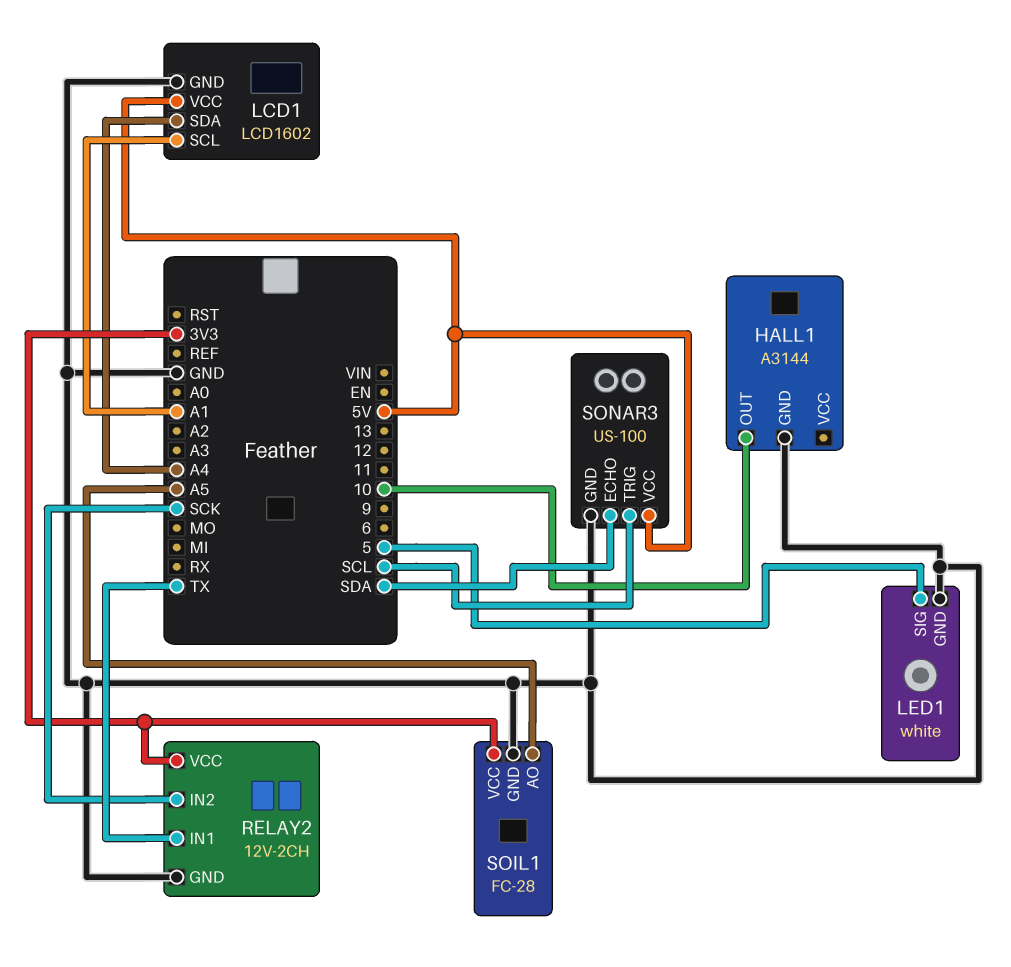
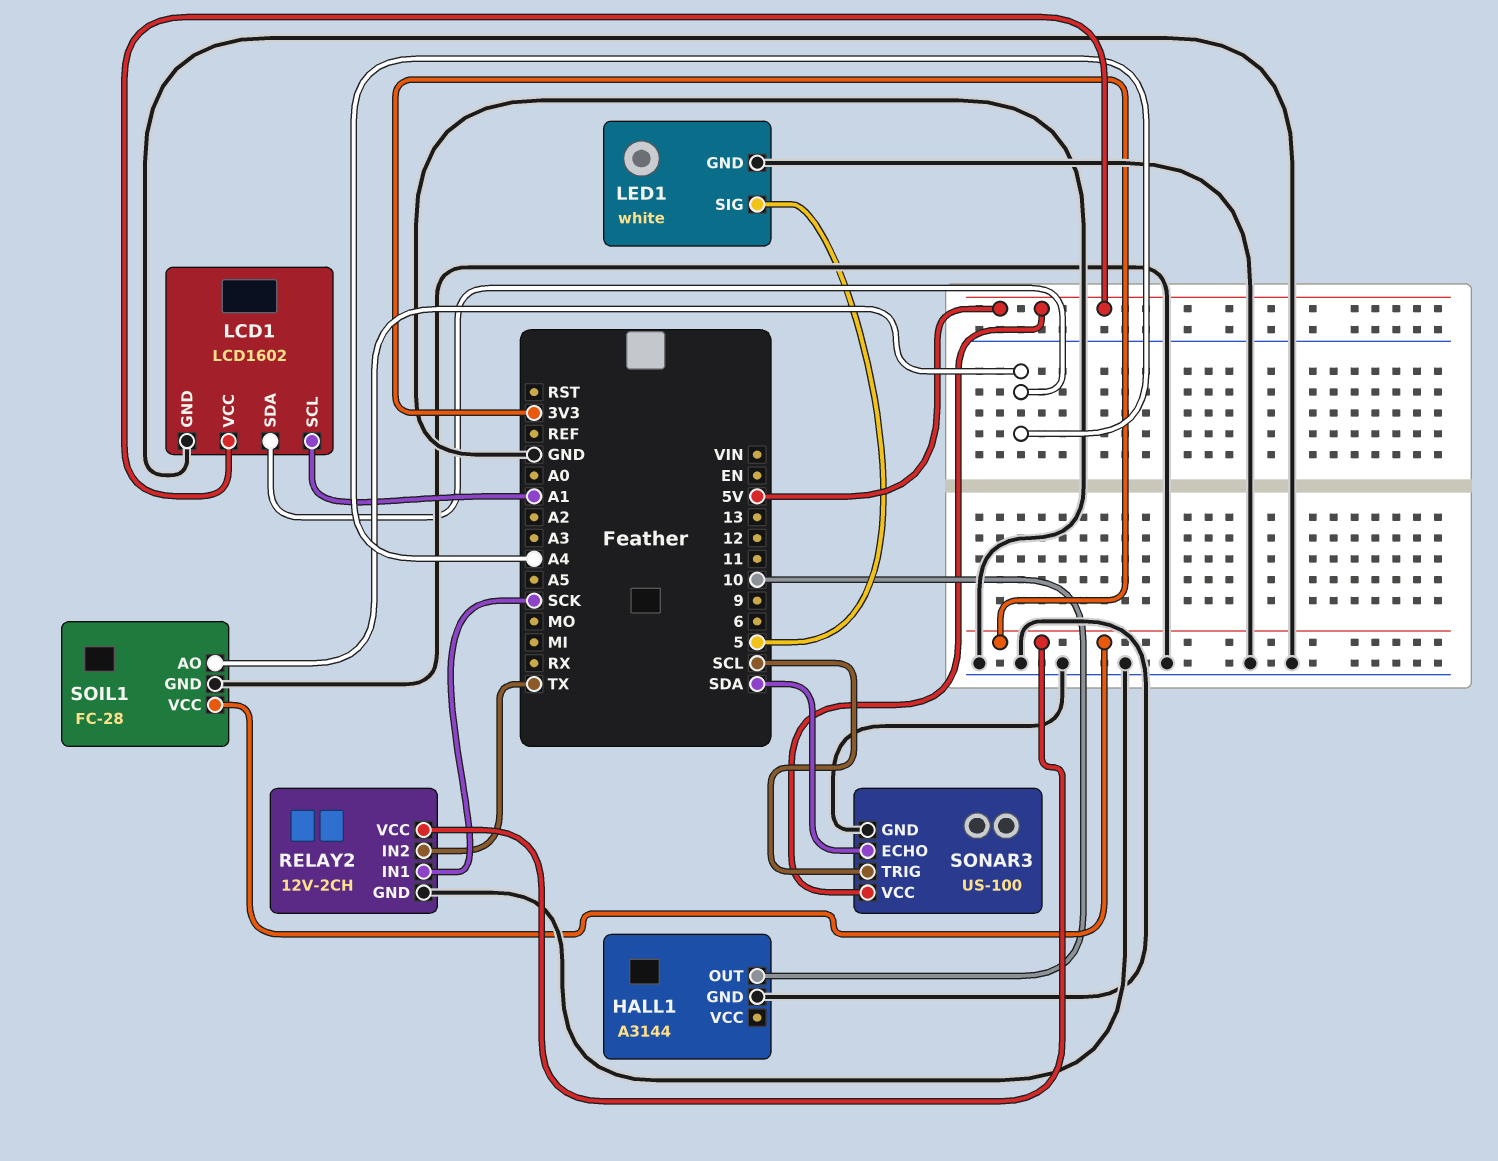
RELAY2 pin IN1: TX -> SCK
RELAY2 pin IN2: SCK -> TX
SOIL1 pin AO: A5 -> A4

